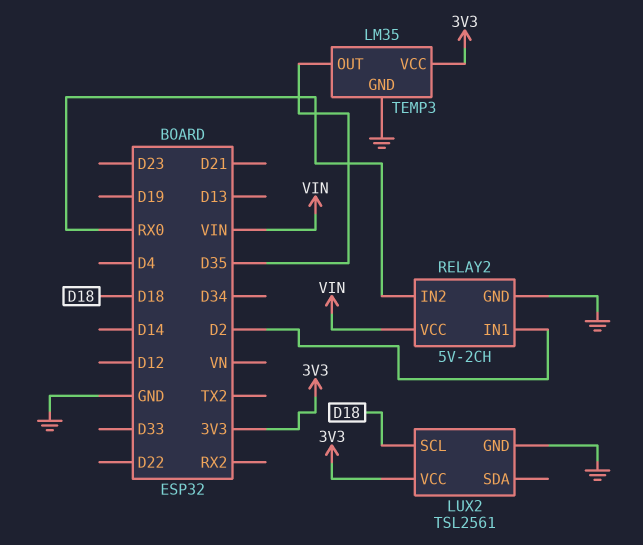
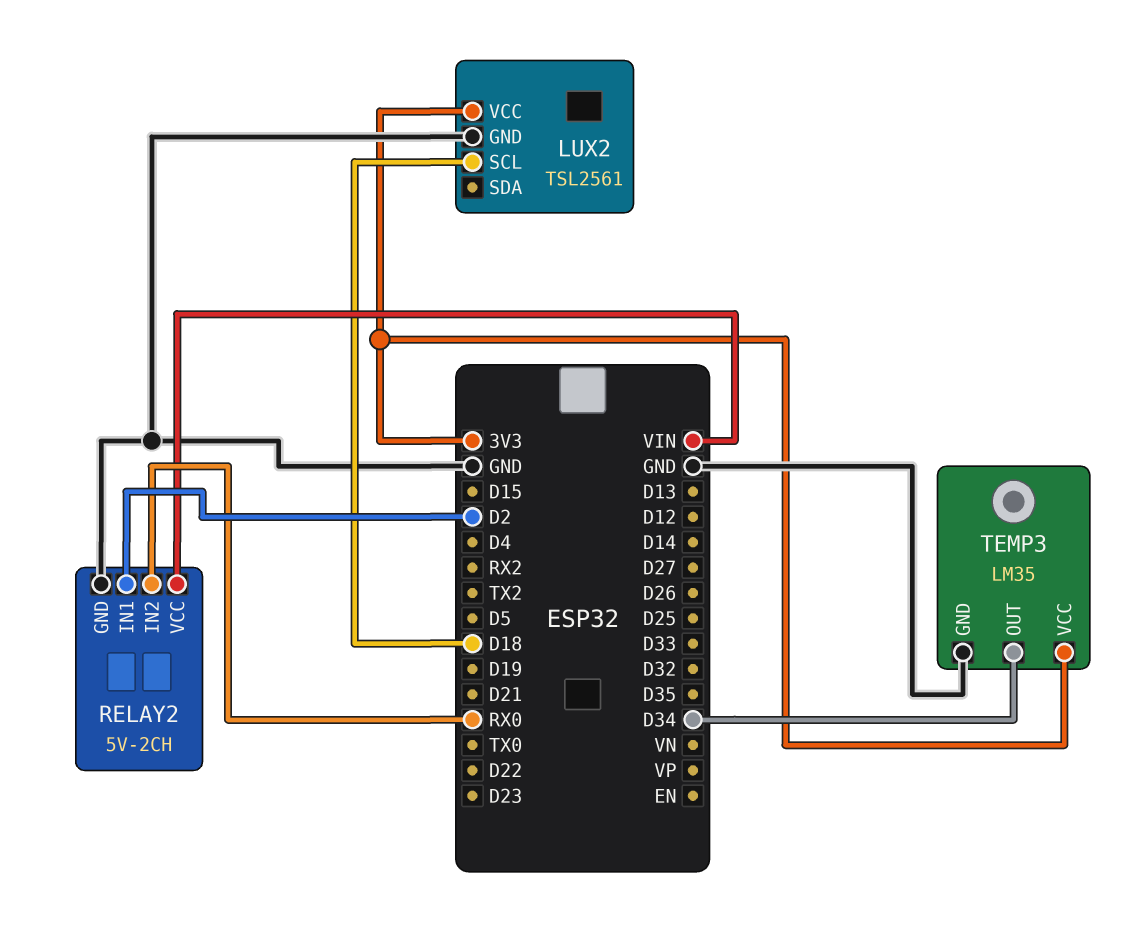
TEMP3 pin OUT: D35 -> D34

